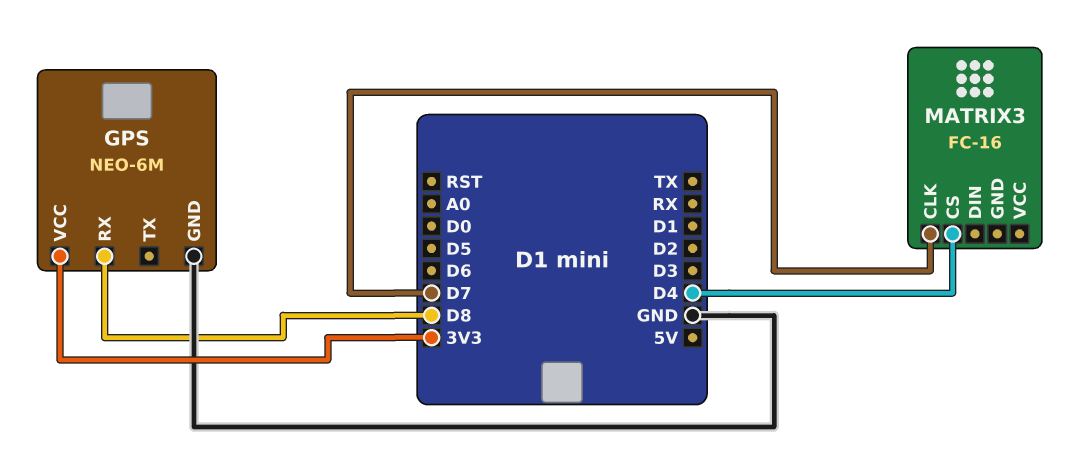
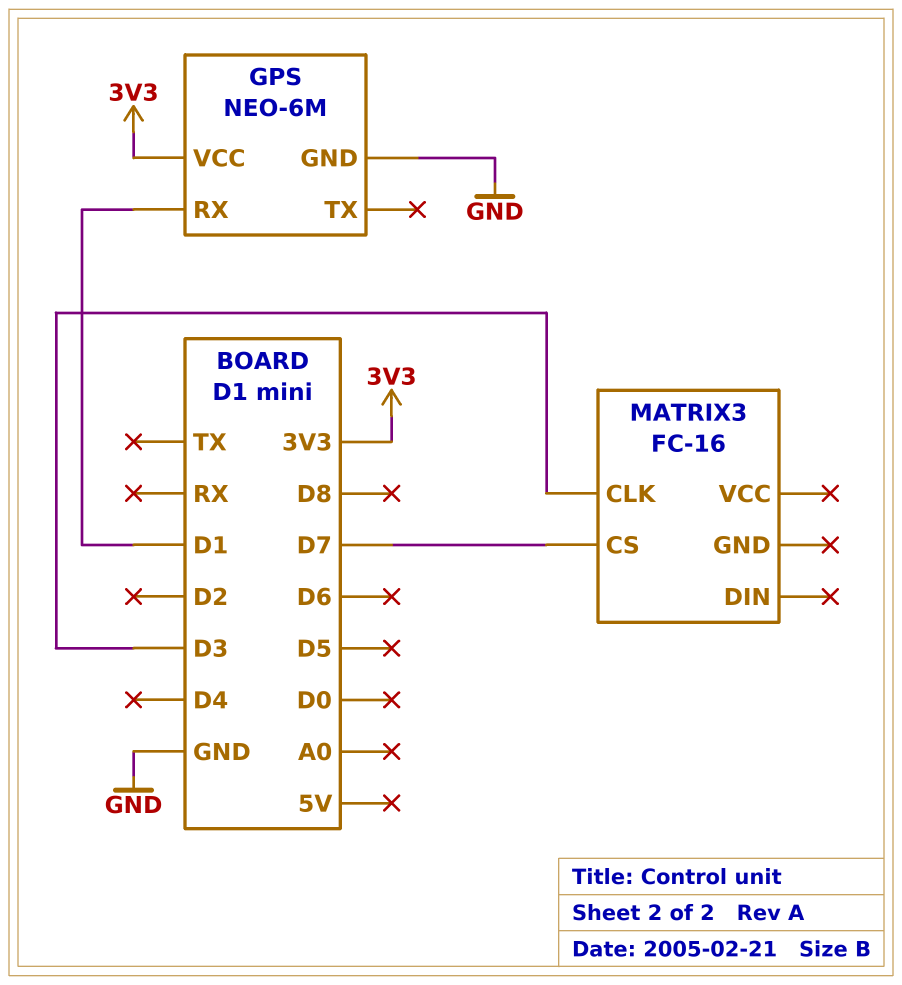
GPS pin RX: D8 -> D1
MATRIX3 pin CLK: D7 -> D3
MATRIX3 pin CS: D4 -> D7

